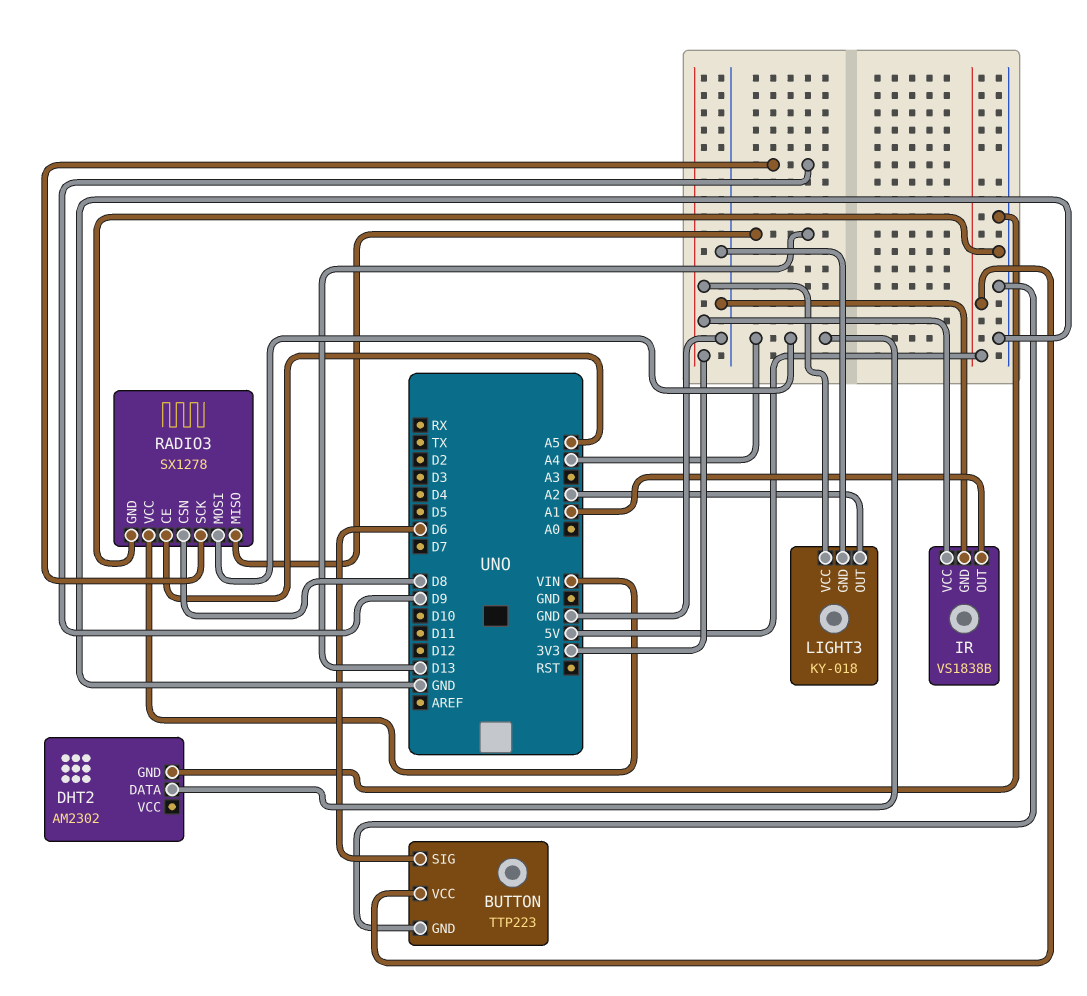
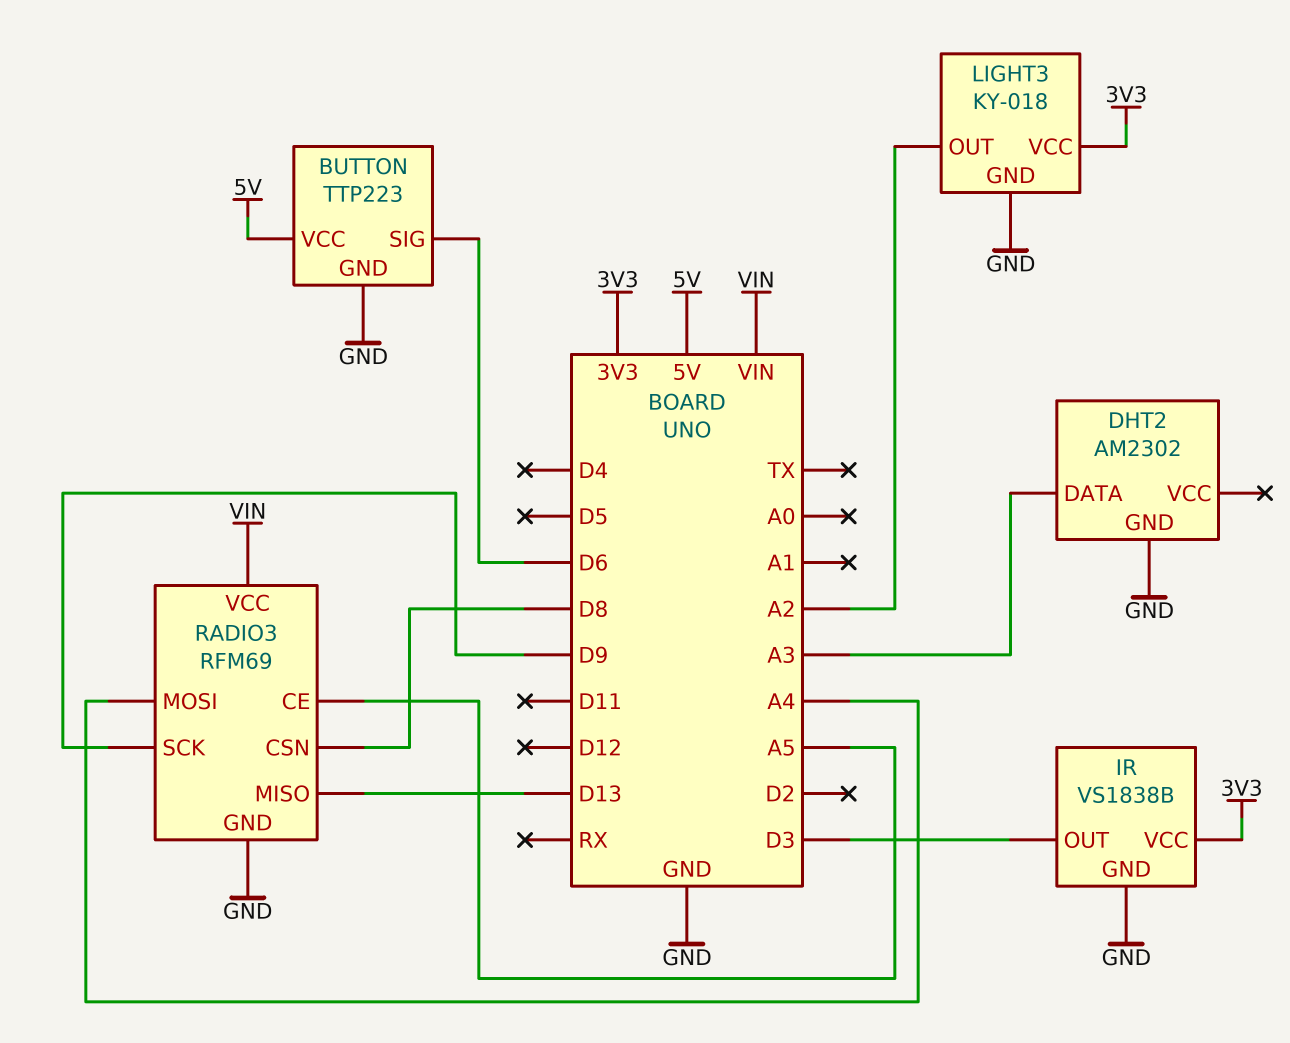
DHT2 pin DATA: A4 -> A3
IR pin OUT: A1 -> D3
RADIO3: SX1278 -> RFM69

